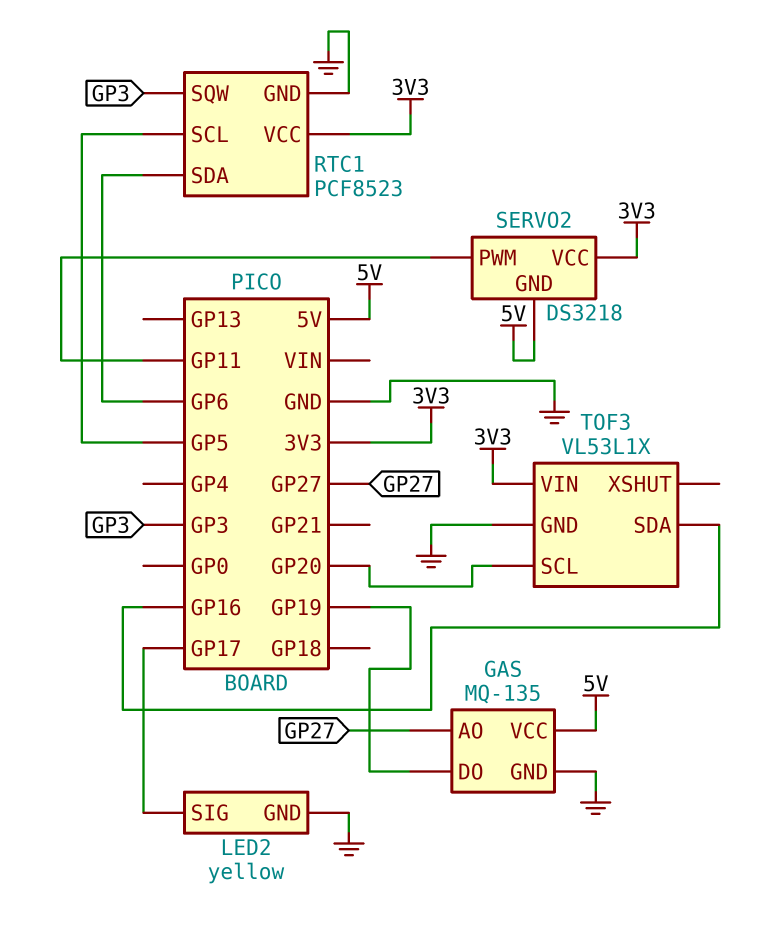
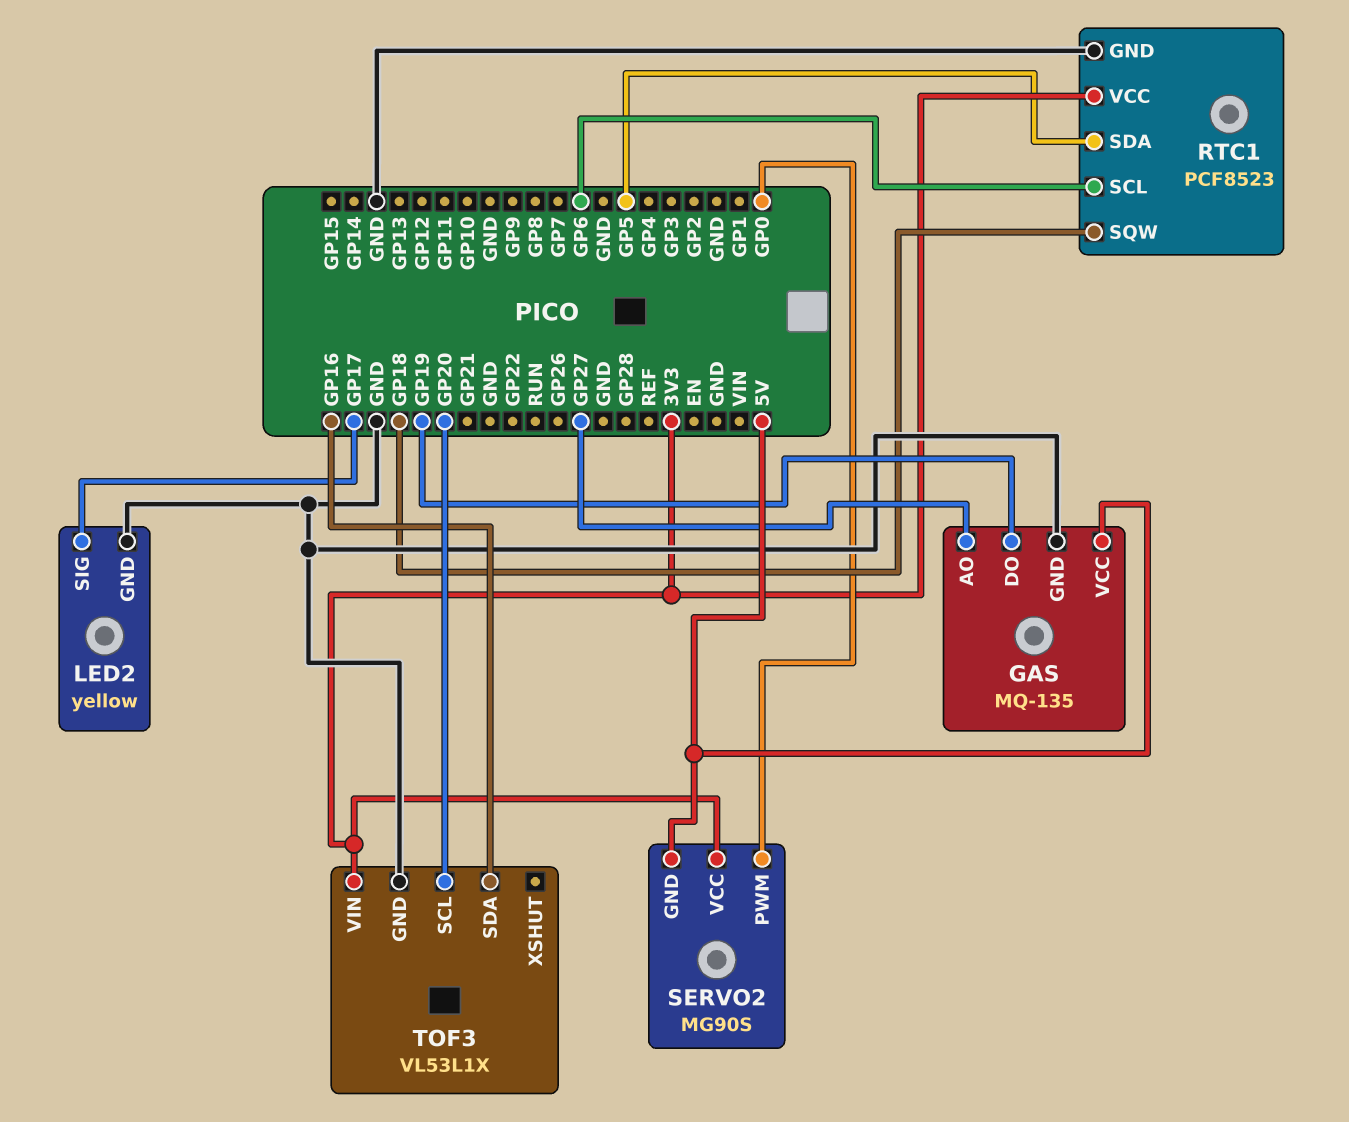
RTC1 pin SCL: GP5 -> GP6
RTC1 pin SDA: GP6 -> GP5
RTC1 pin SQW: GP3 -> GP18
SERVO2: DS3218 -> MG90S
SERVO2 pin PWM: GP11 -> GP0

